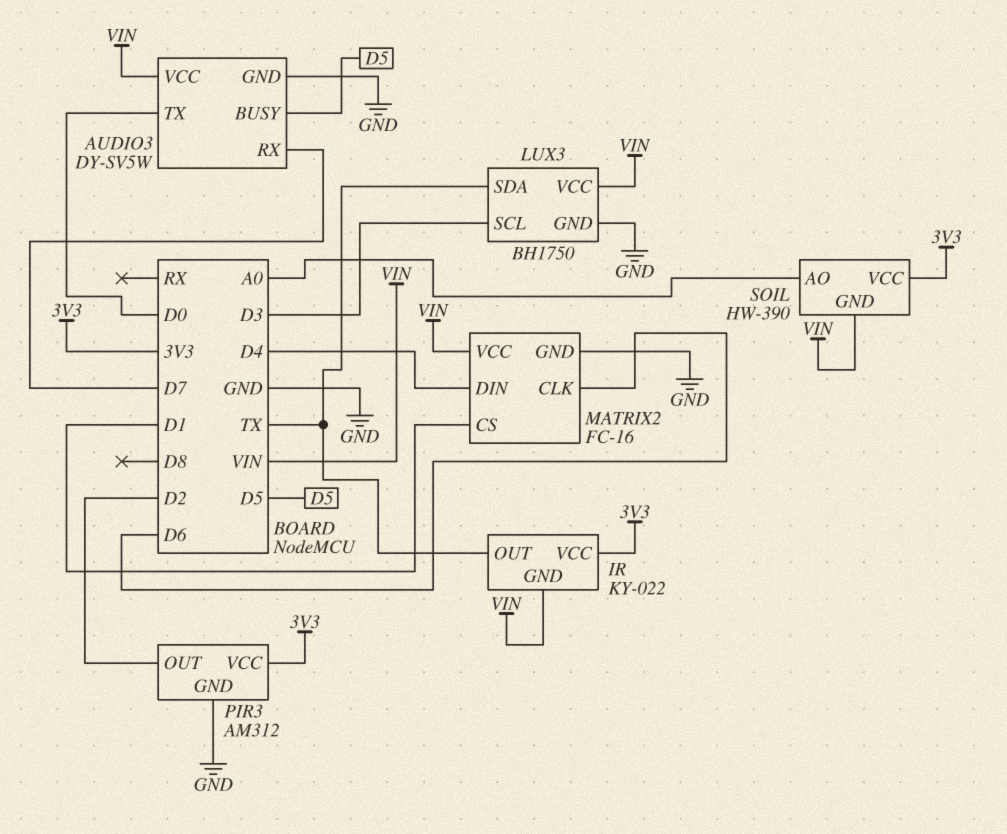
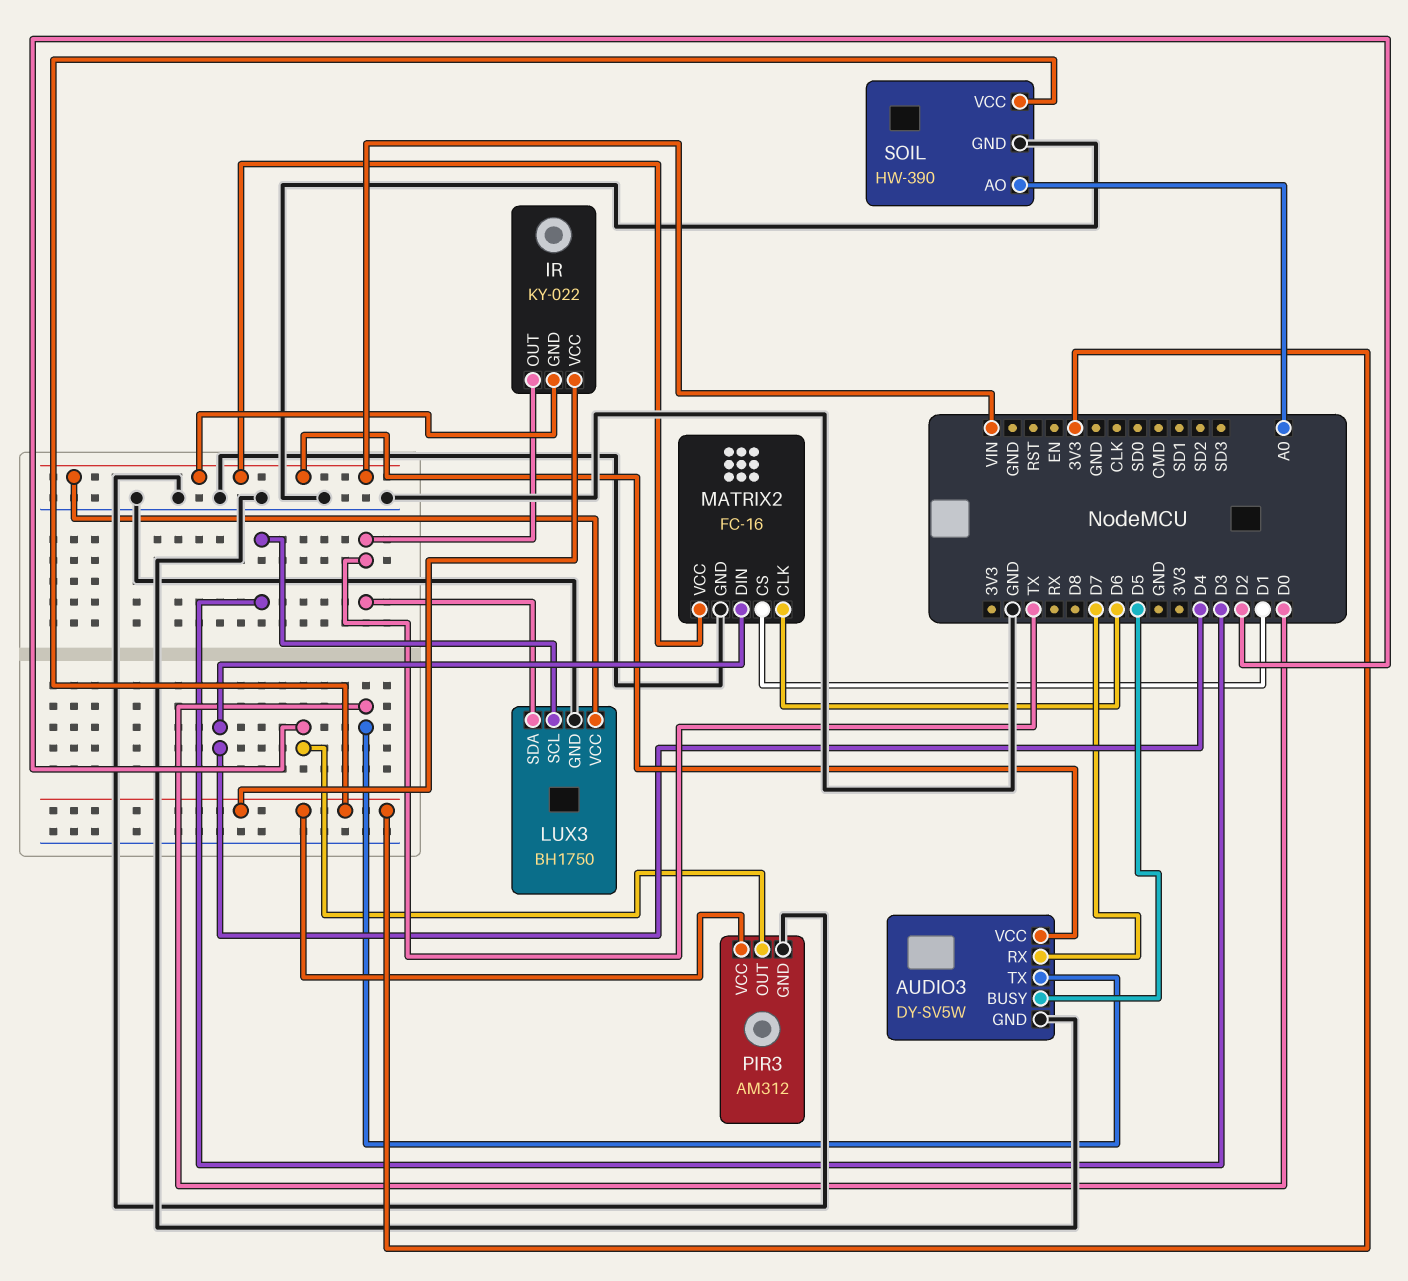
SOIL pin GND: VIN -> GND

